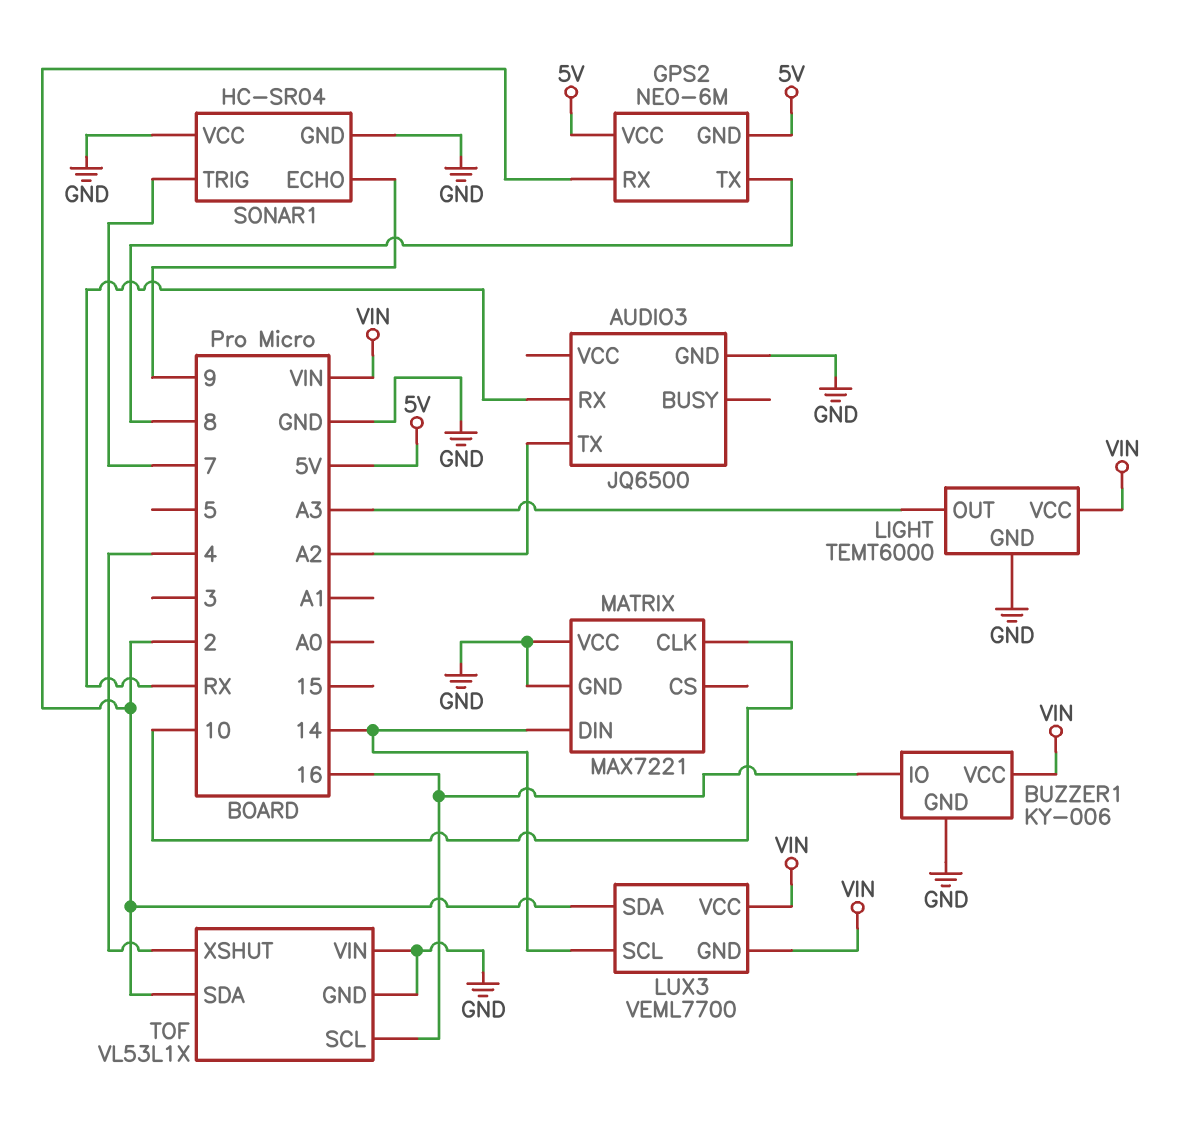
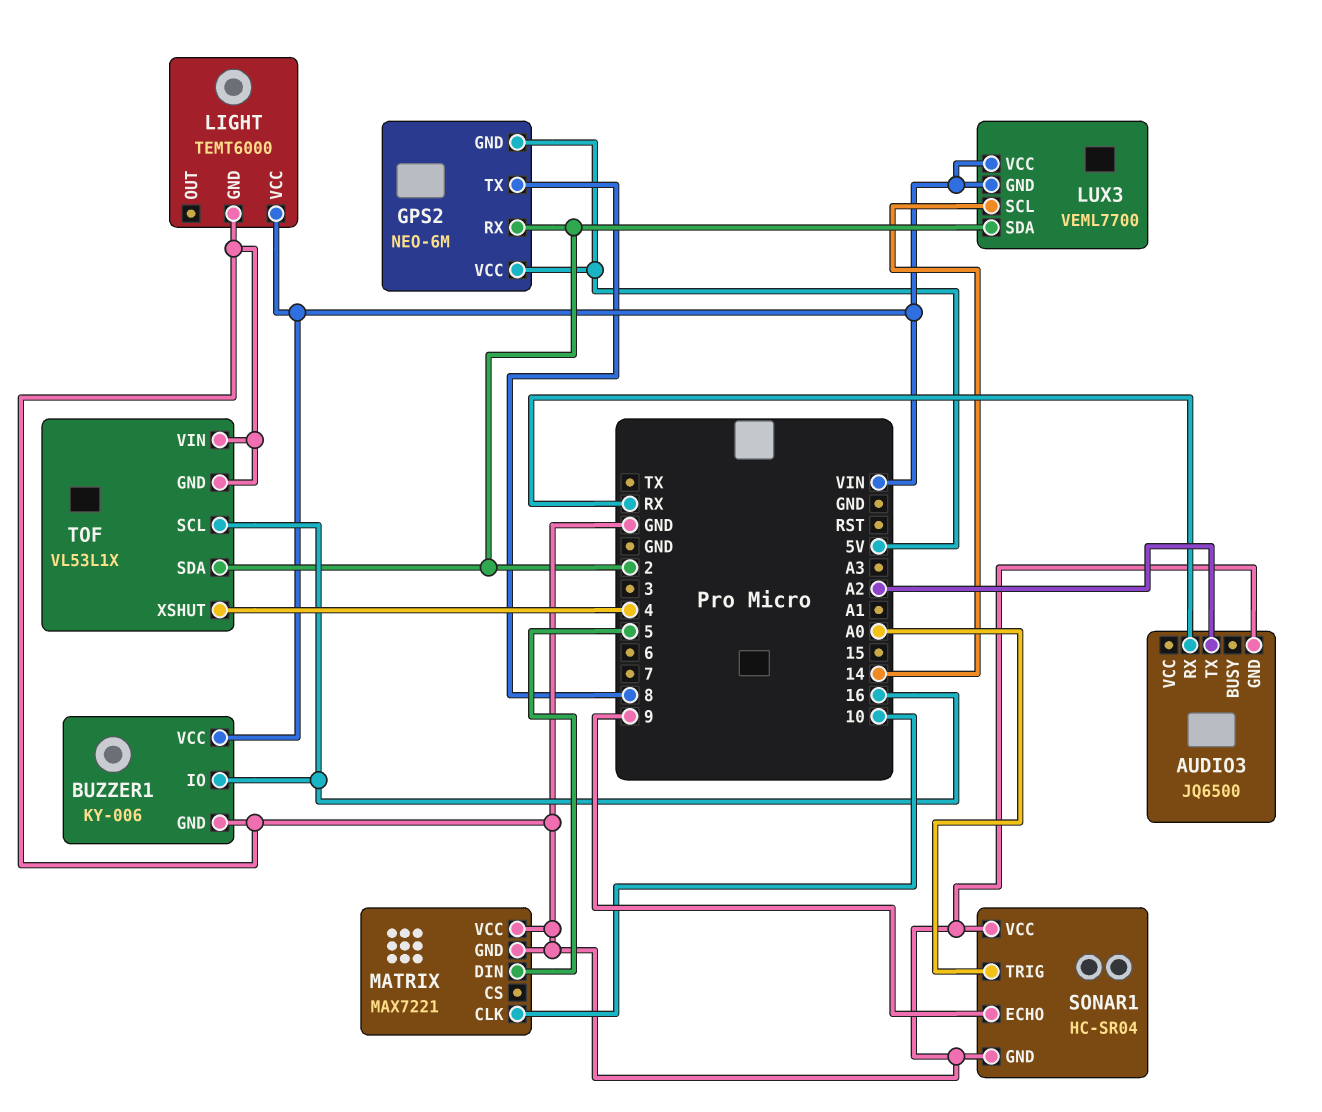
LIGHT pin OUT: A3 -> none
MATRIX pin DIN: 14 -> 5
SONAR1 pin TRIG: 7 -> A0

